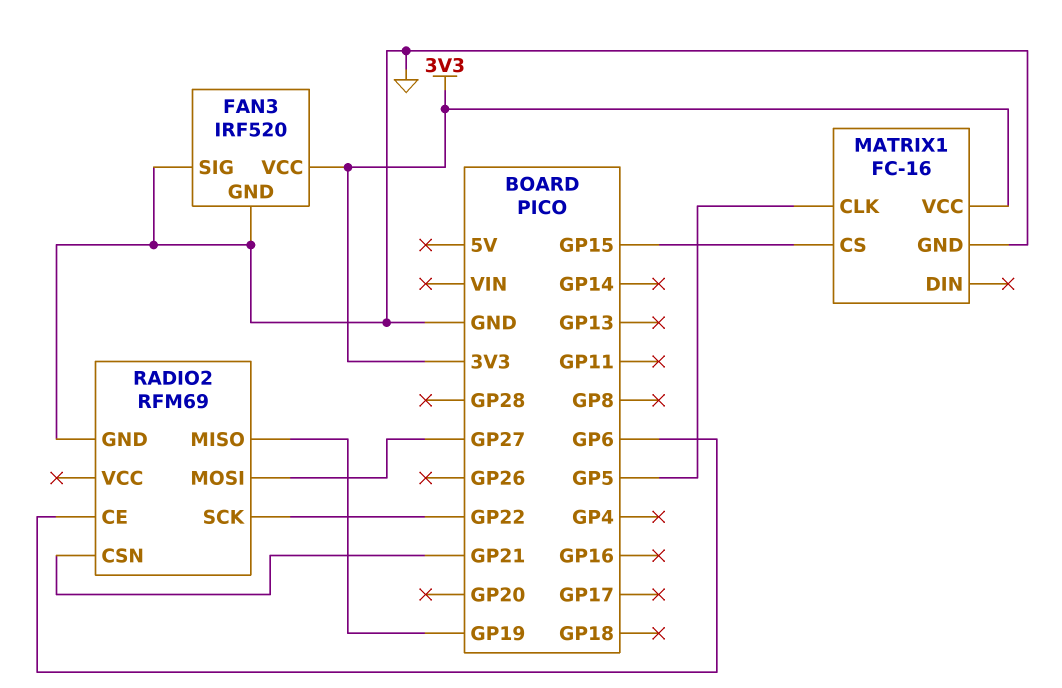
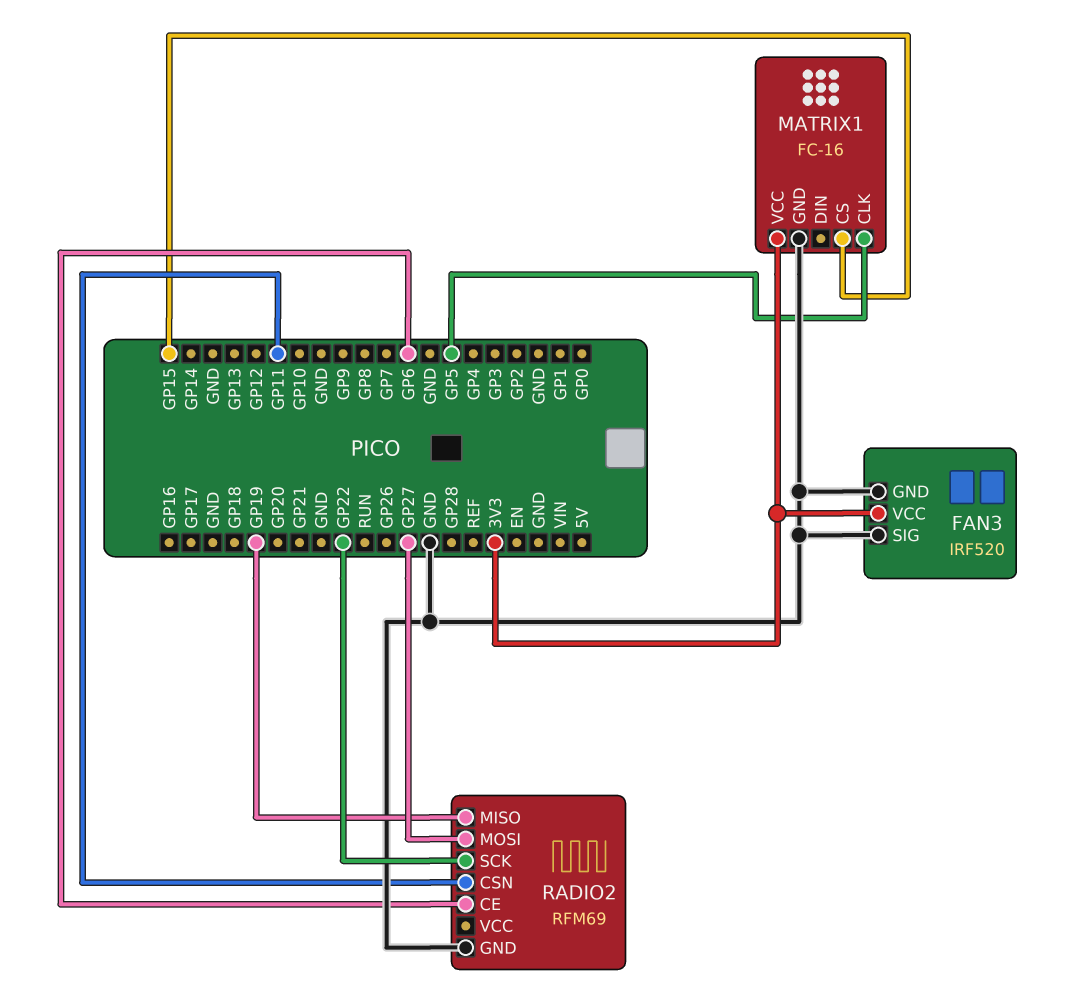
RADIO2 pin CSN: GP21 -> GP11

